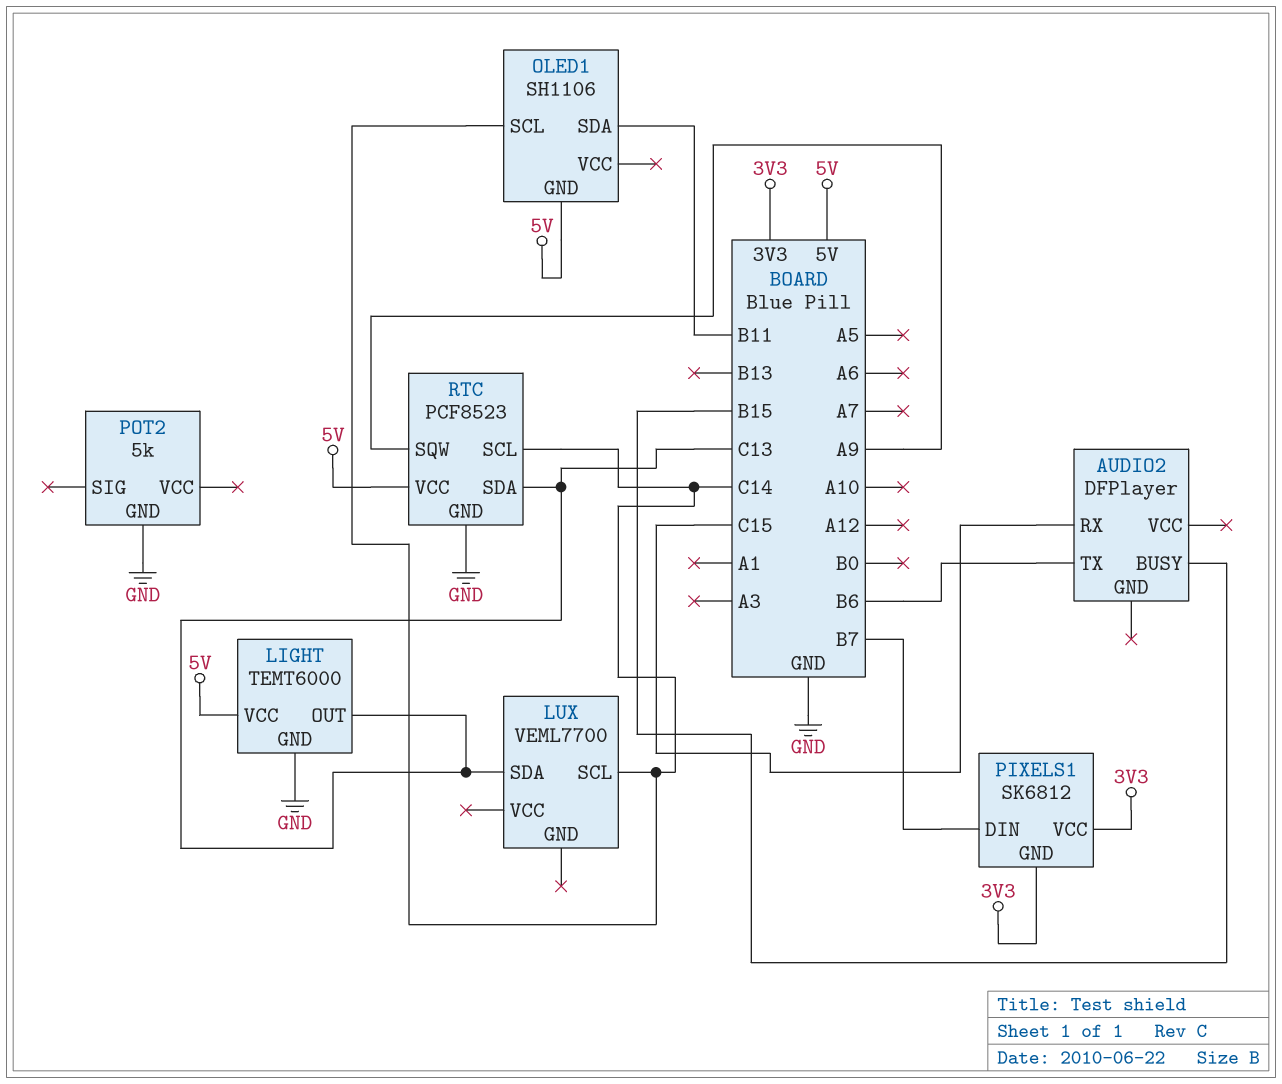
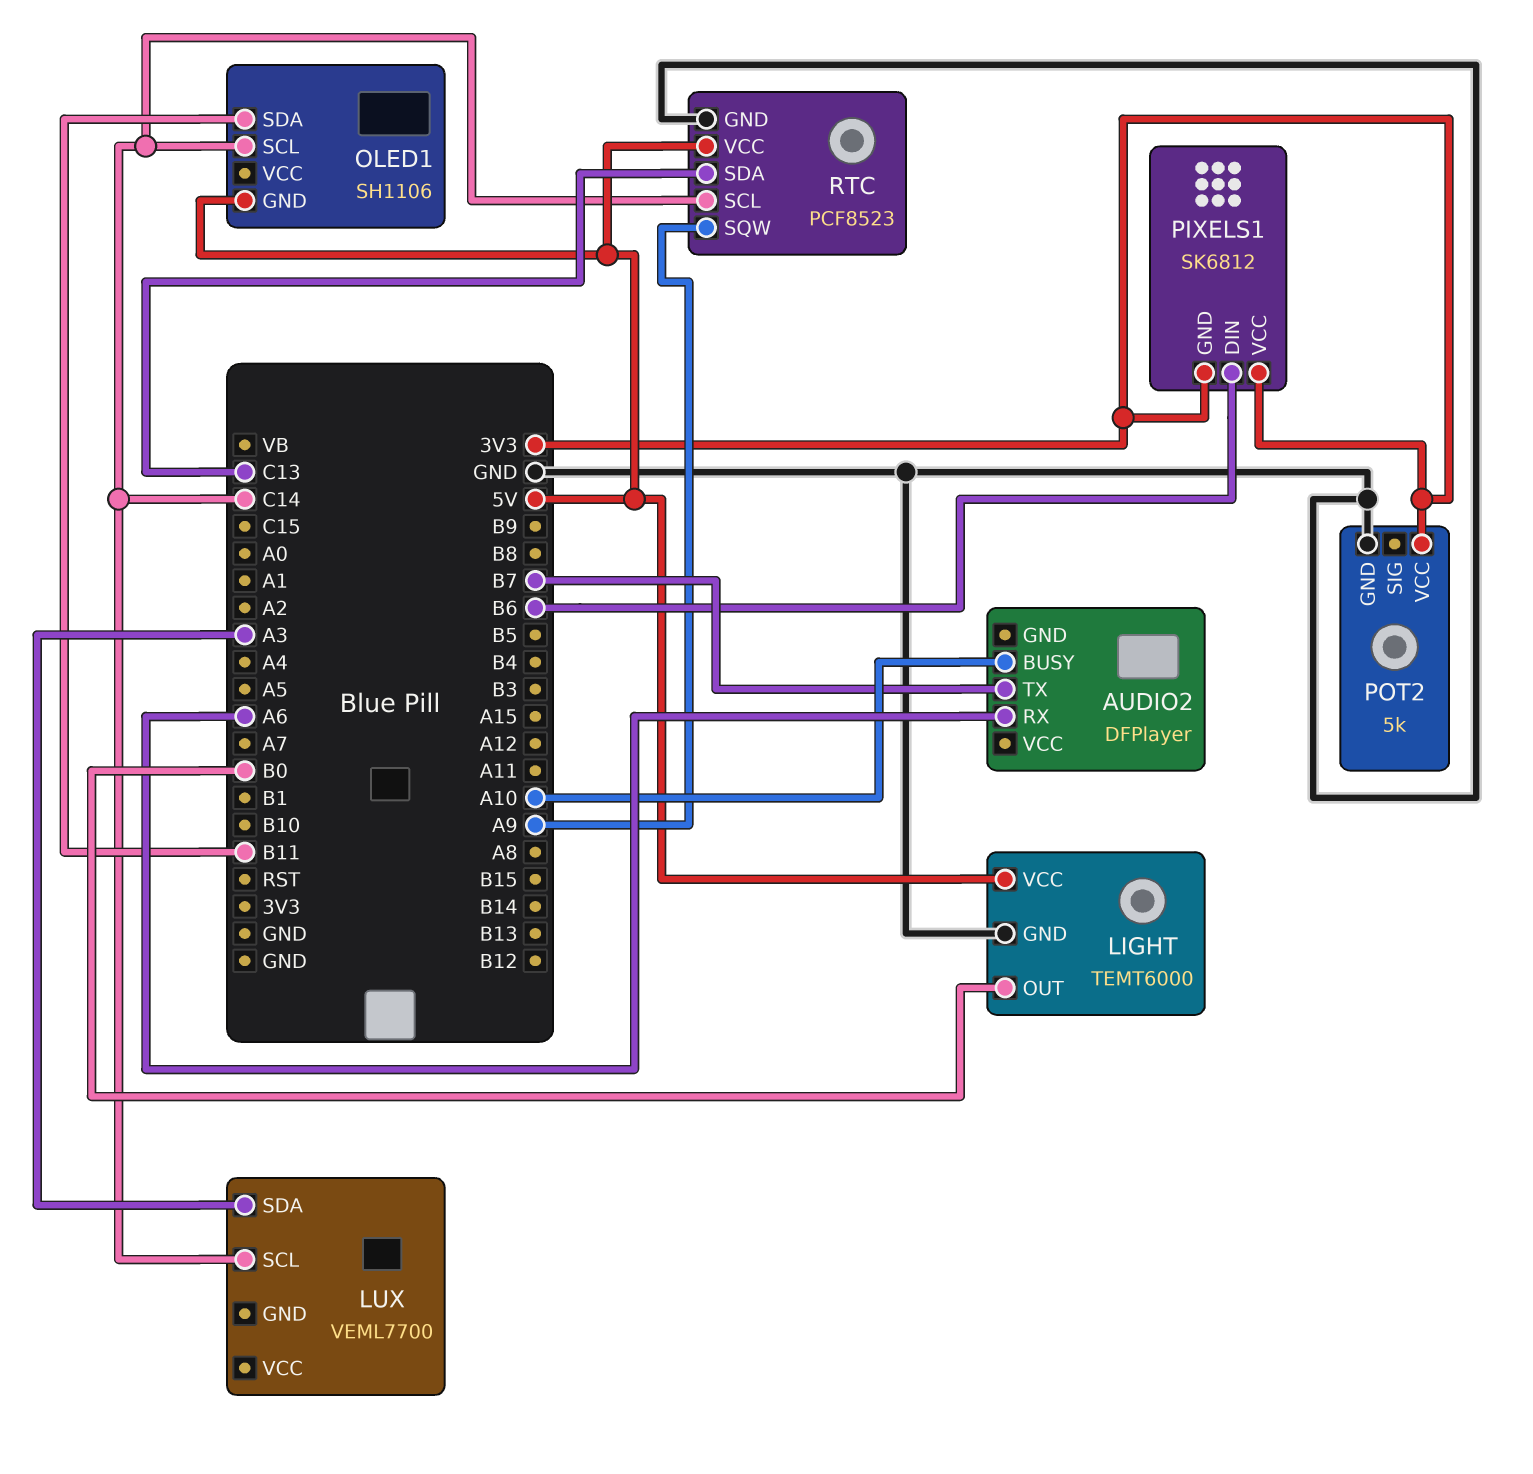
AUDIO2 pin BUSY: B15 -> A10
AUDIO2 pin RX: C15 -> A6
AUDIO2 pin TX: B6 -> B7
LIGHT pin OUT: C13 -> B0
LUX pin SDA: C13 -> A3
PIXELS1 pin DIN: B7 -> B6
POT2 pin VCC: none -> 3V3

